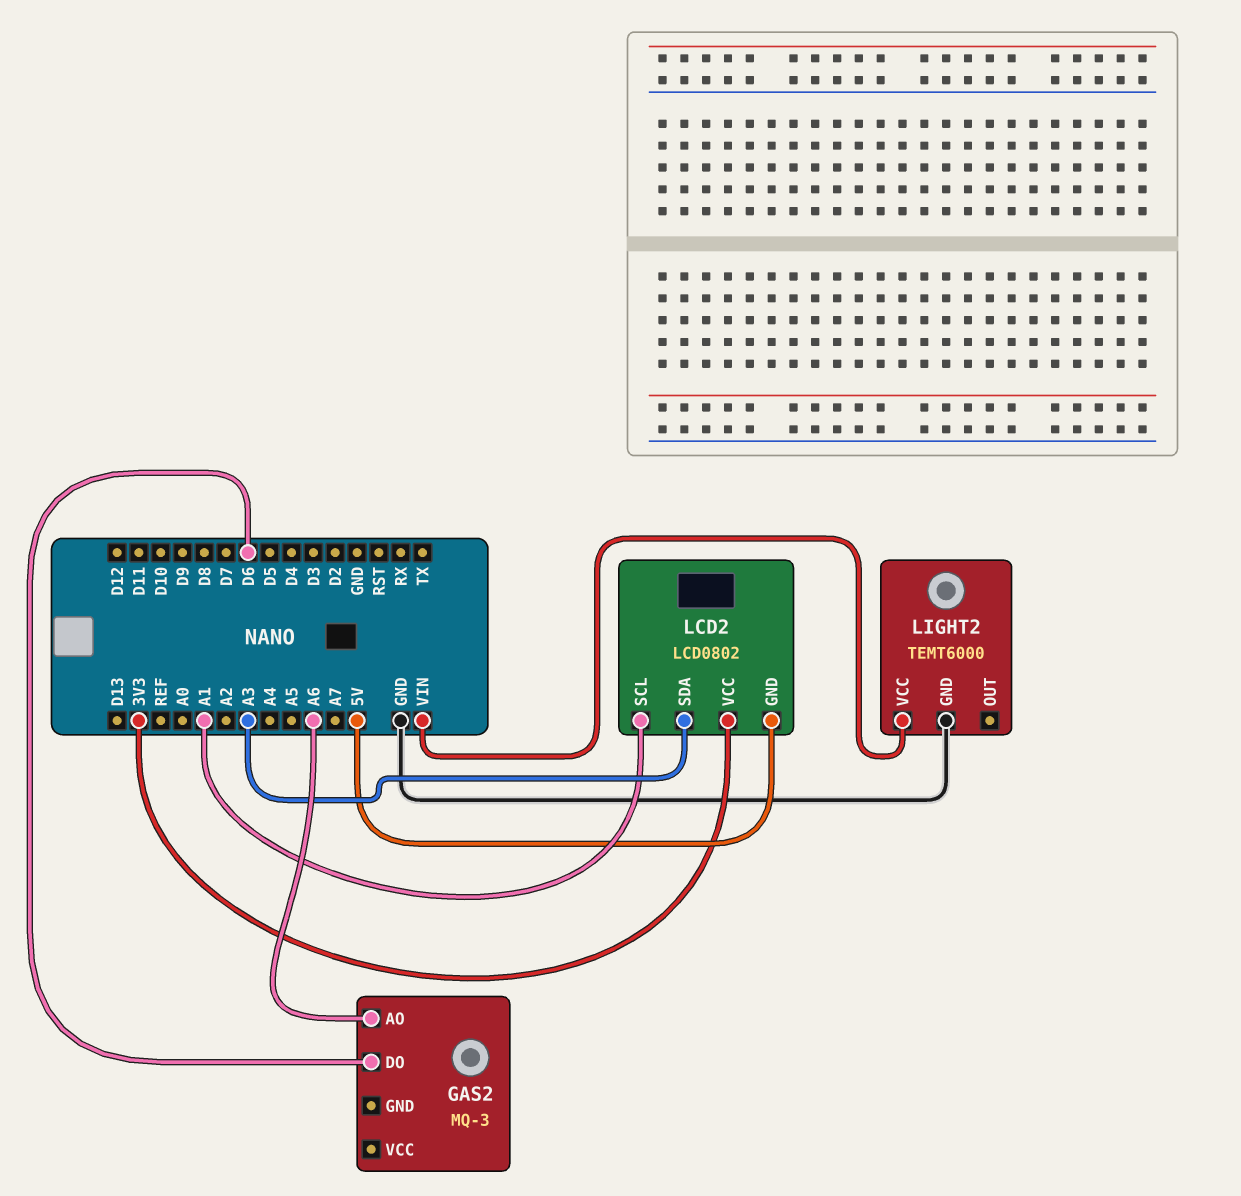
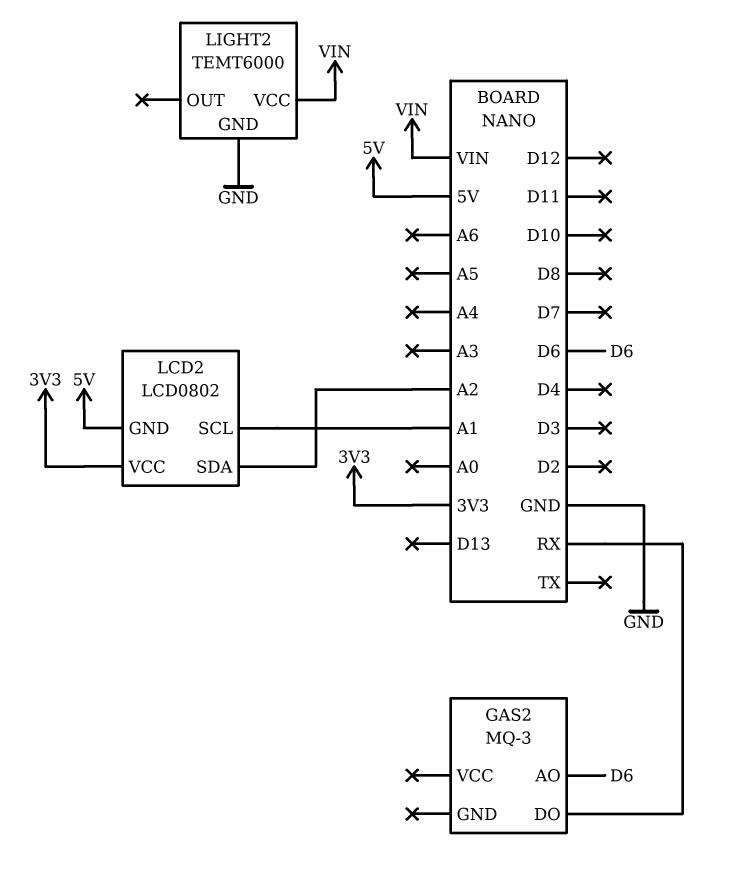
GAS2 pin AO: A6 -> D6
GAS2 pin DO: D6 -> RX
LCD2 pin SDA: A3 -> A2

